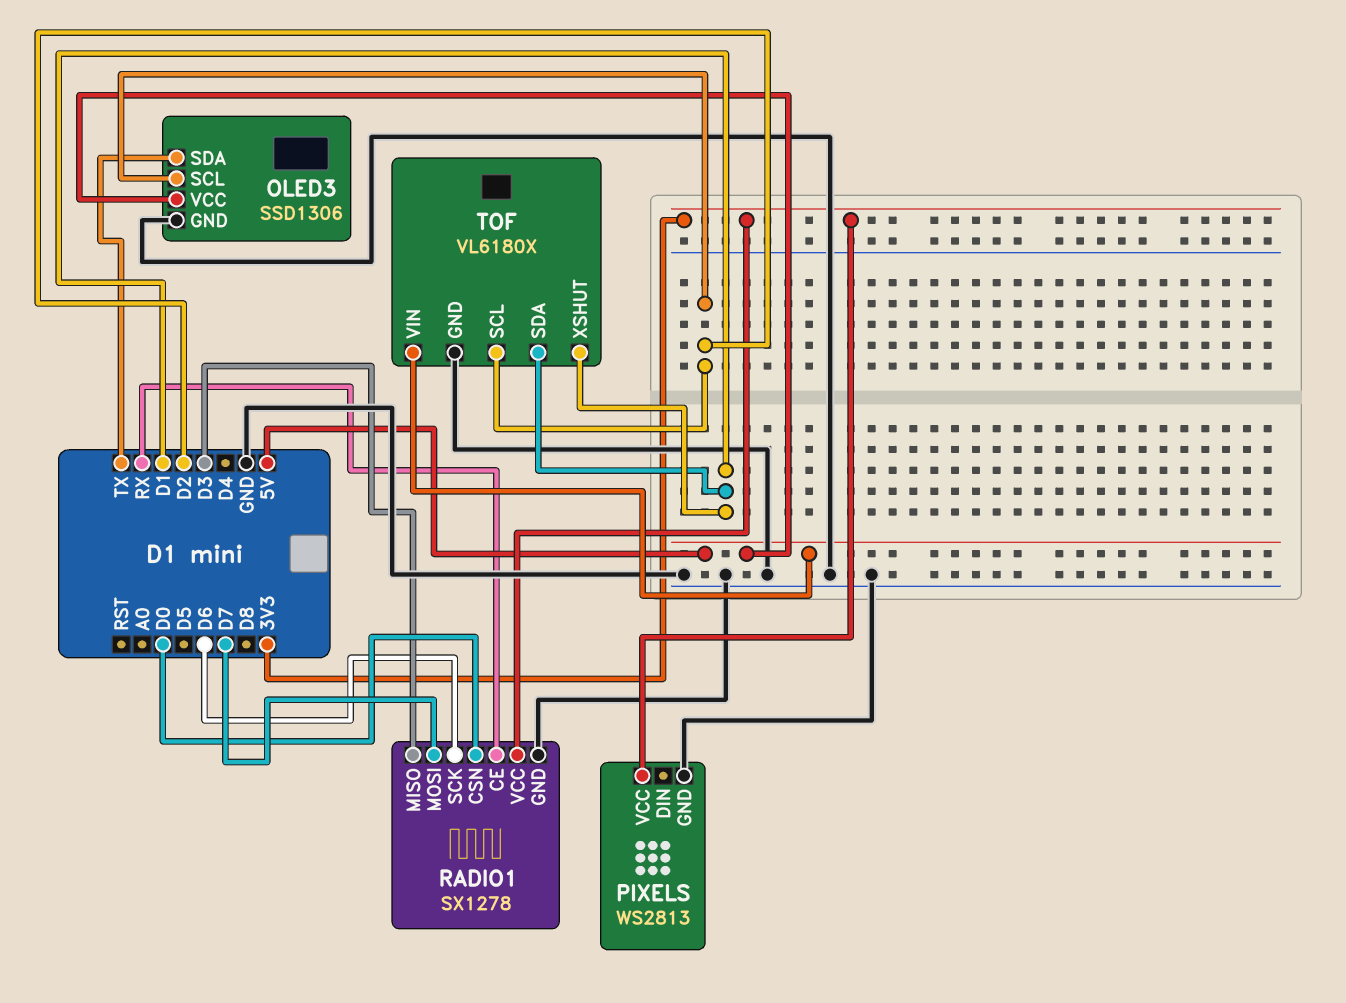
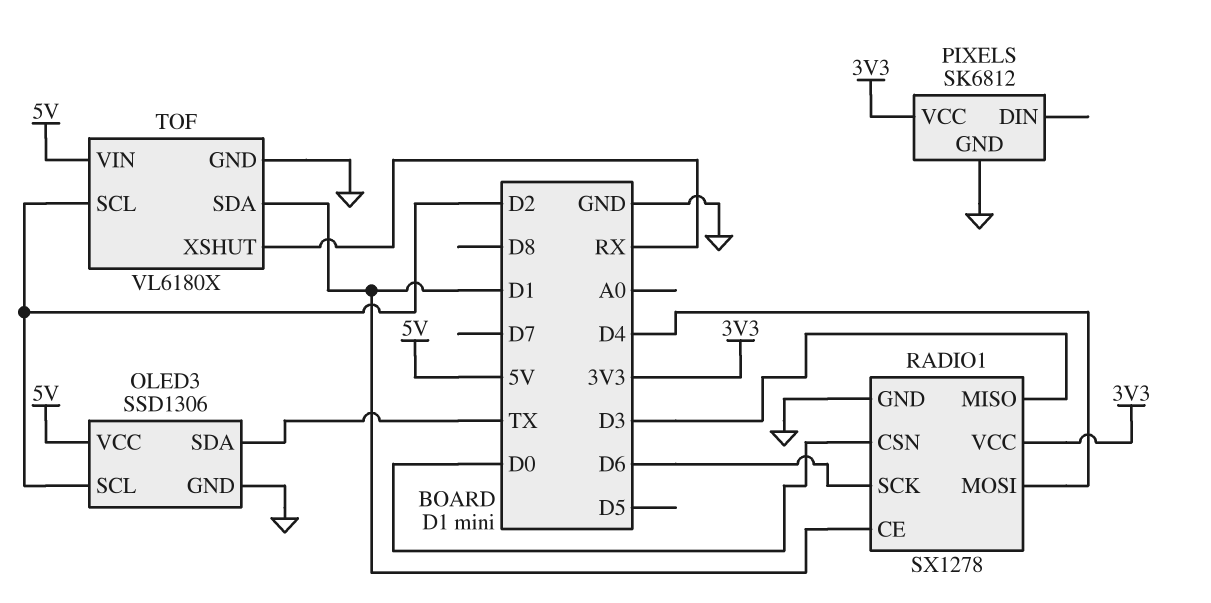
PIXELS: WS2813 -> SK6812
RADIO1 pin CE: RX -> D1
RADIO1 pin MOSI: D7 -> D4
TOF pin XSHUT: D1 -> RX

